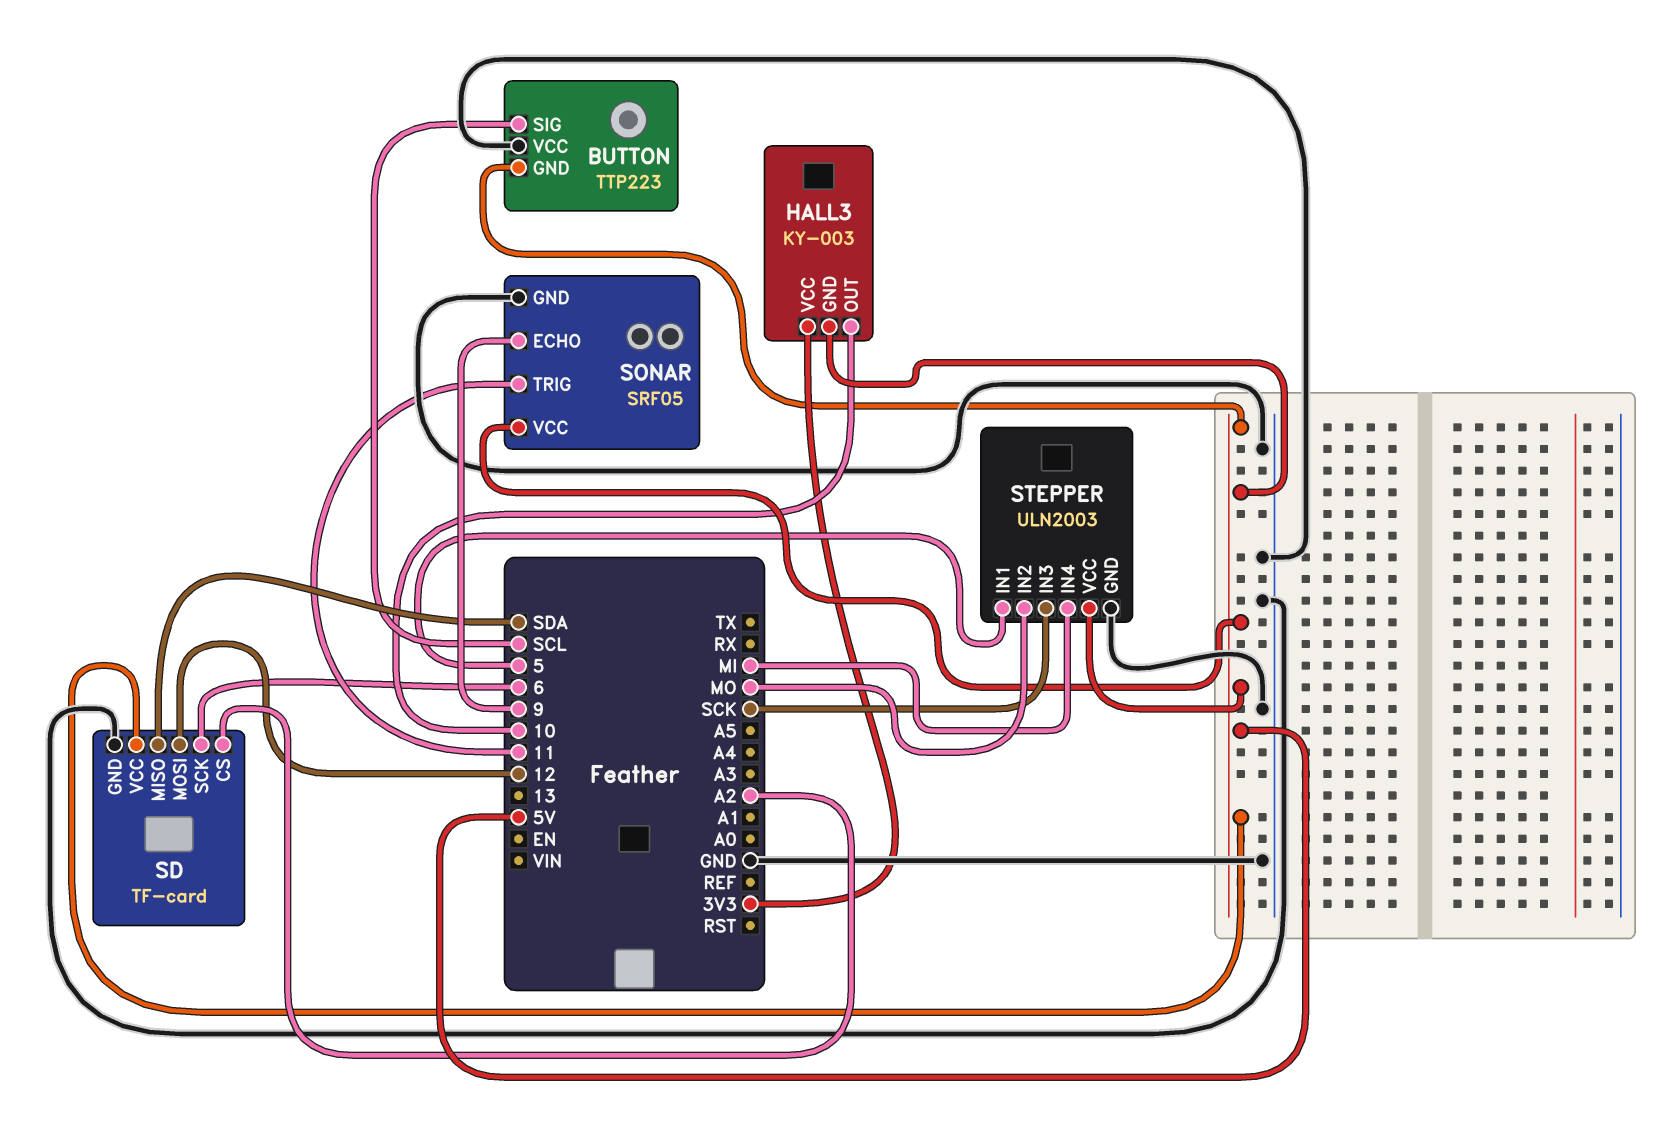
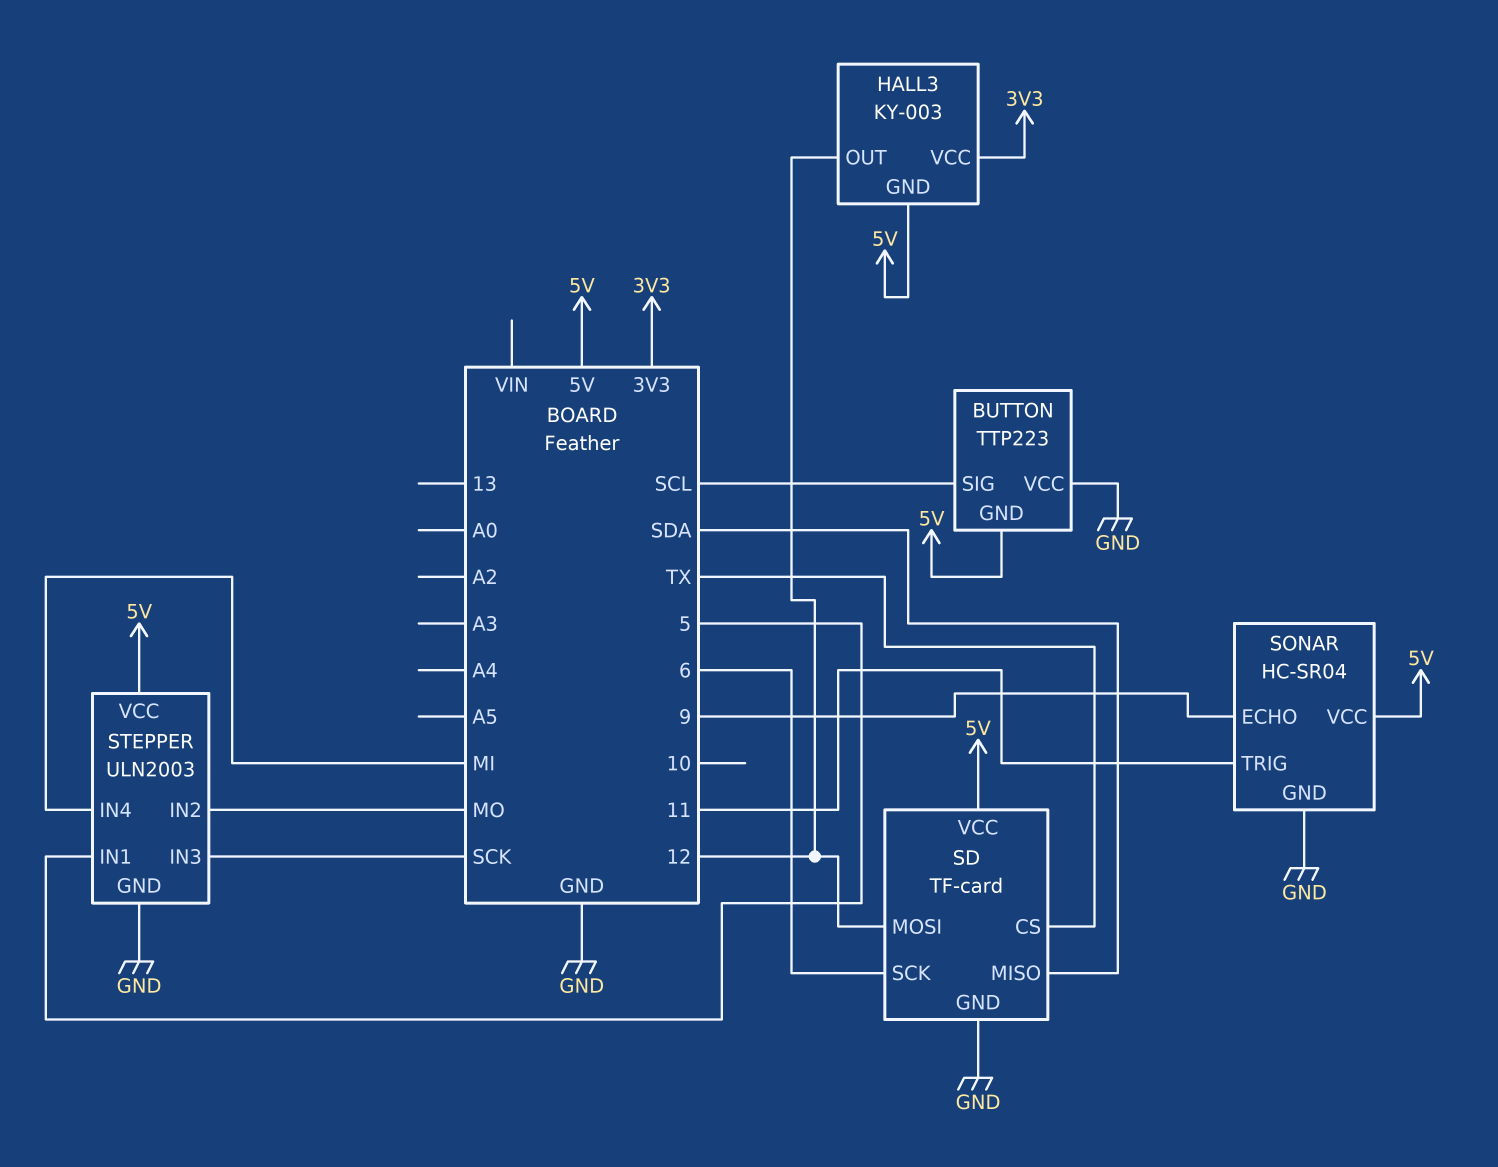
HALL3 pin OUT: 10 -> 12
SD pin CS: A2 -> TX
SONAR: SRF05 -> HC-SR04

